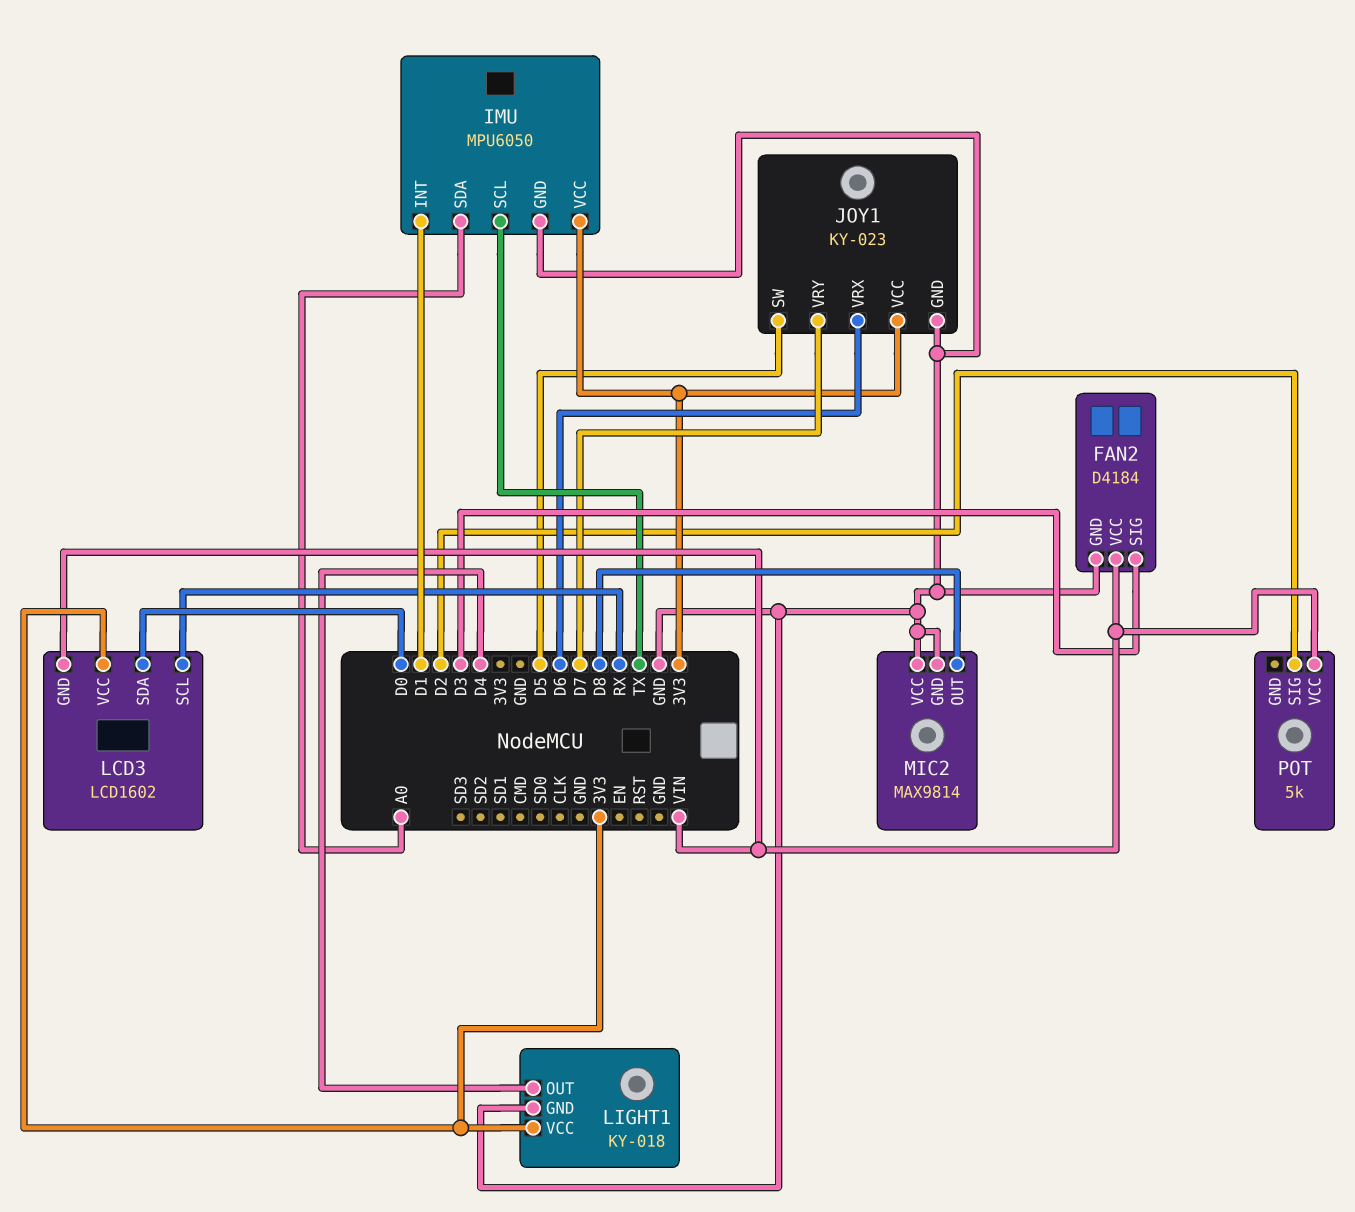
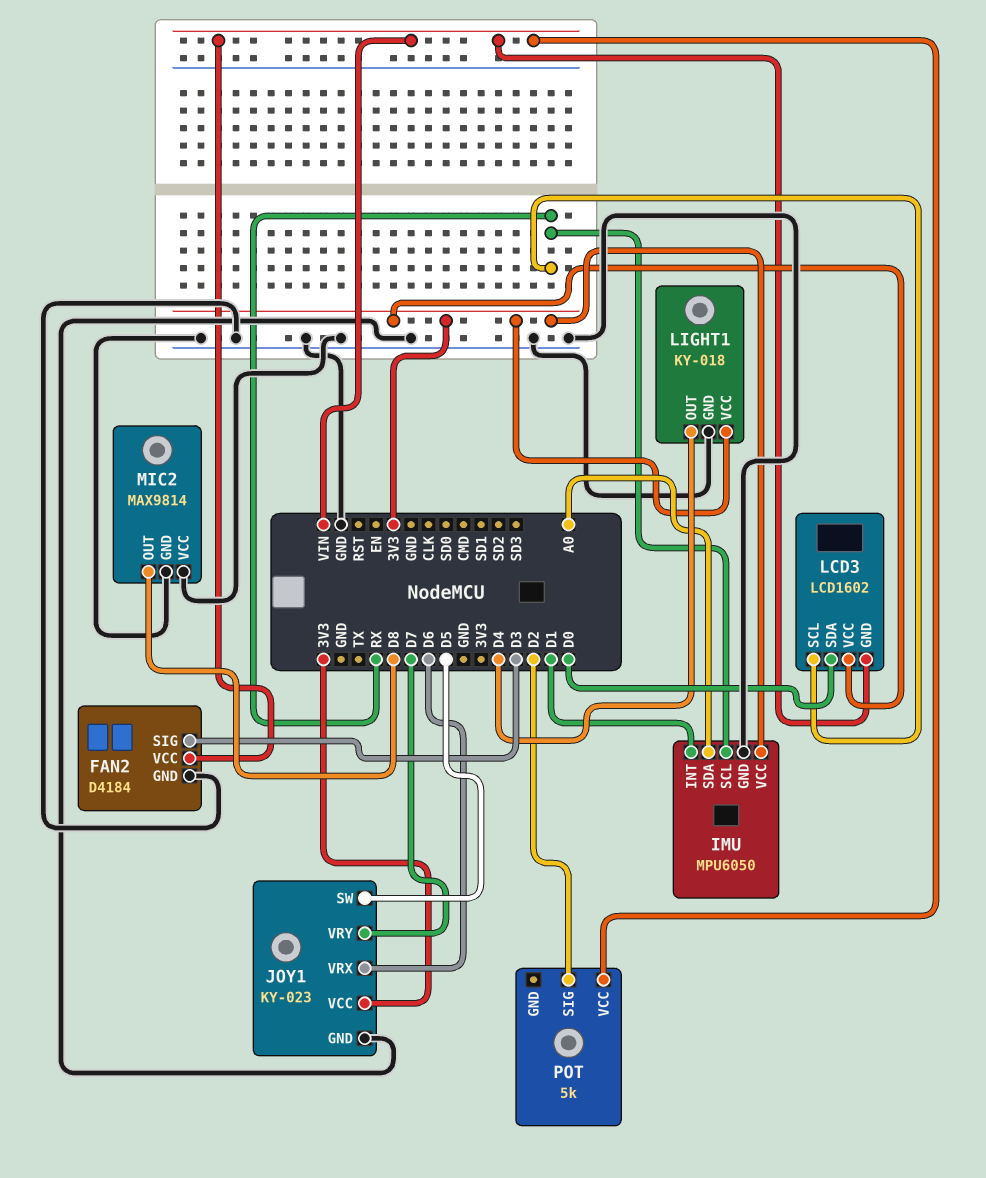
IMU pin SCL: TX -> RX

